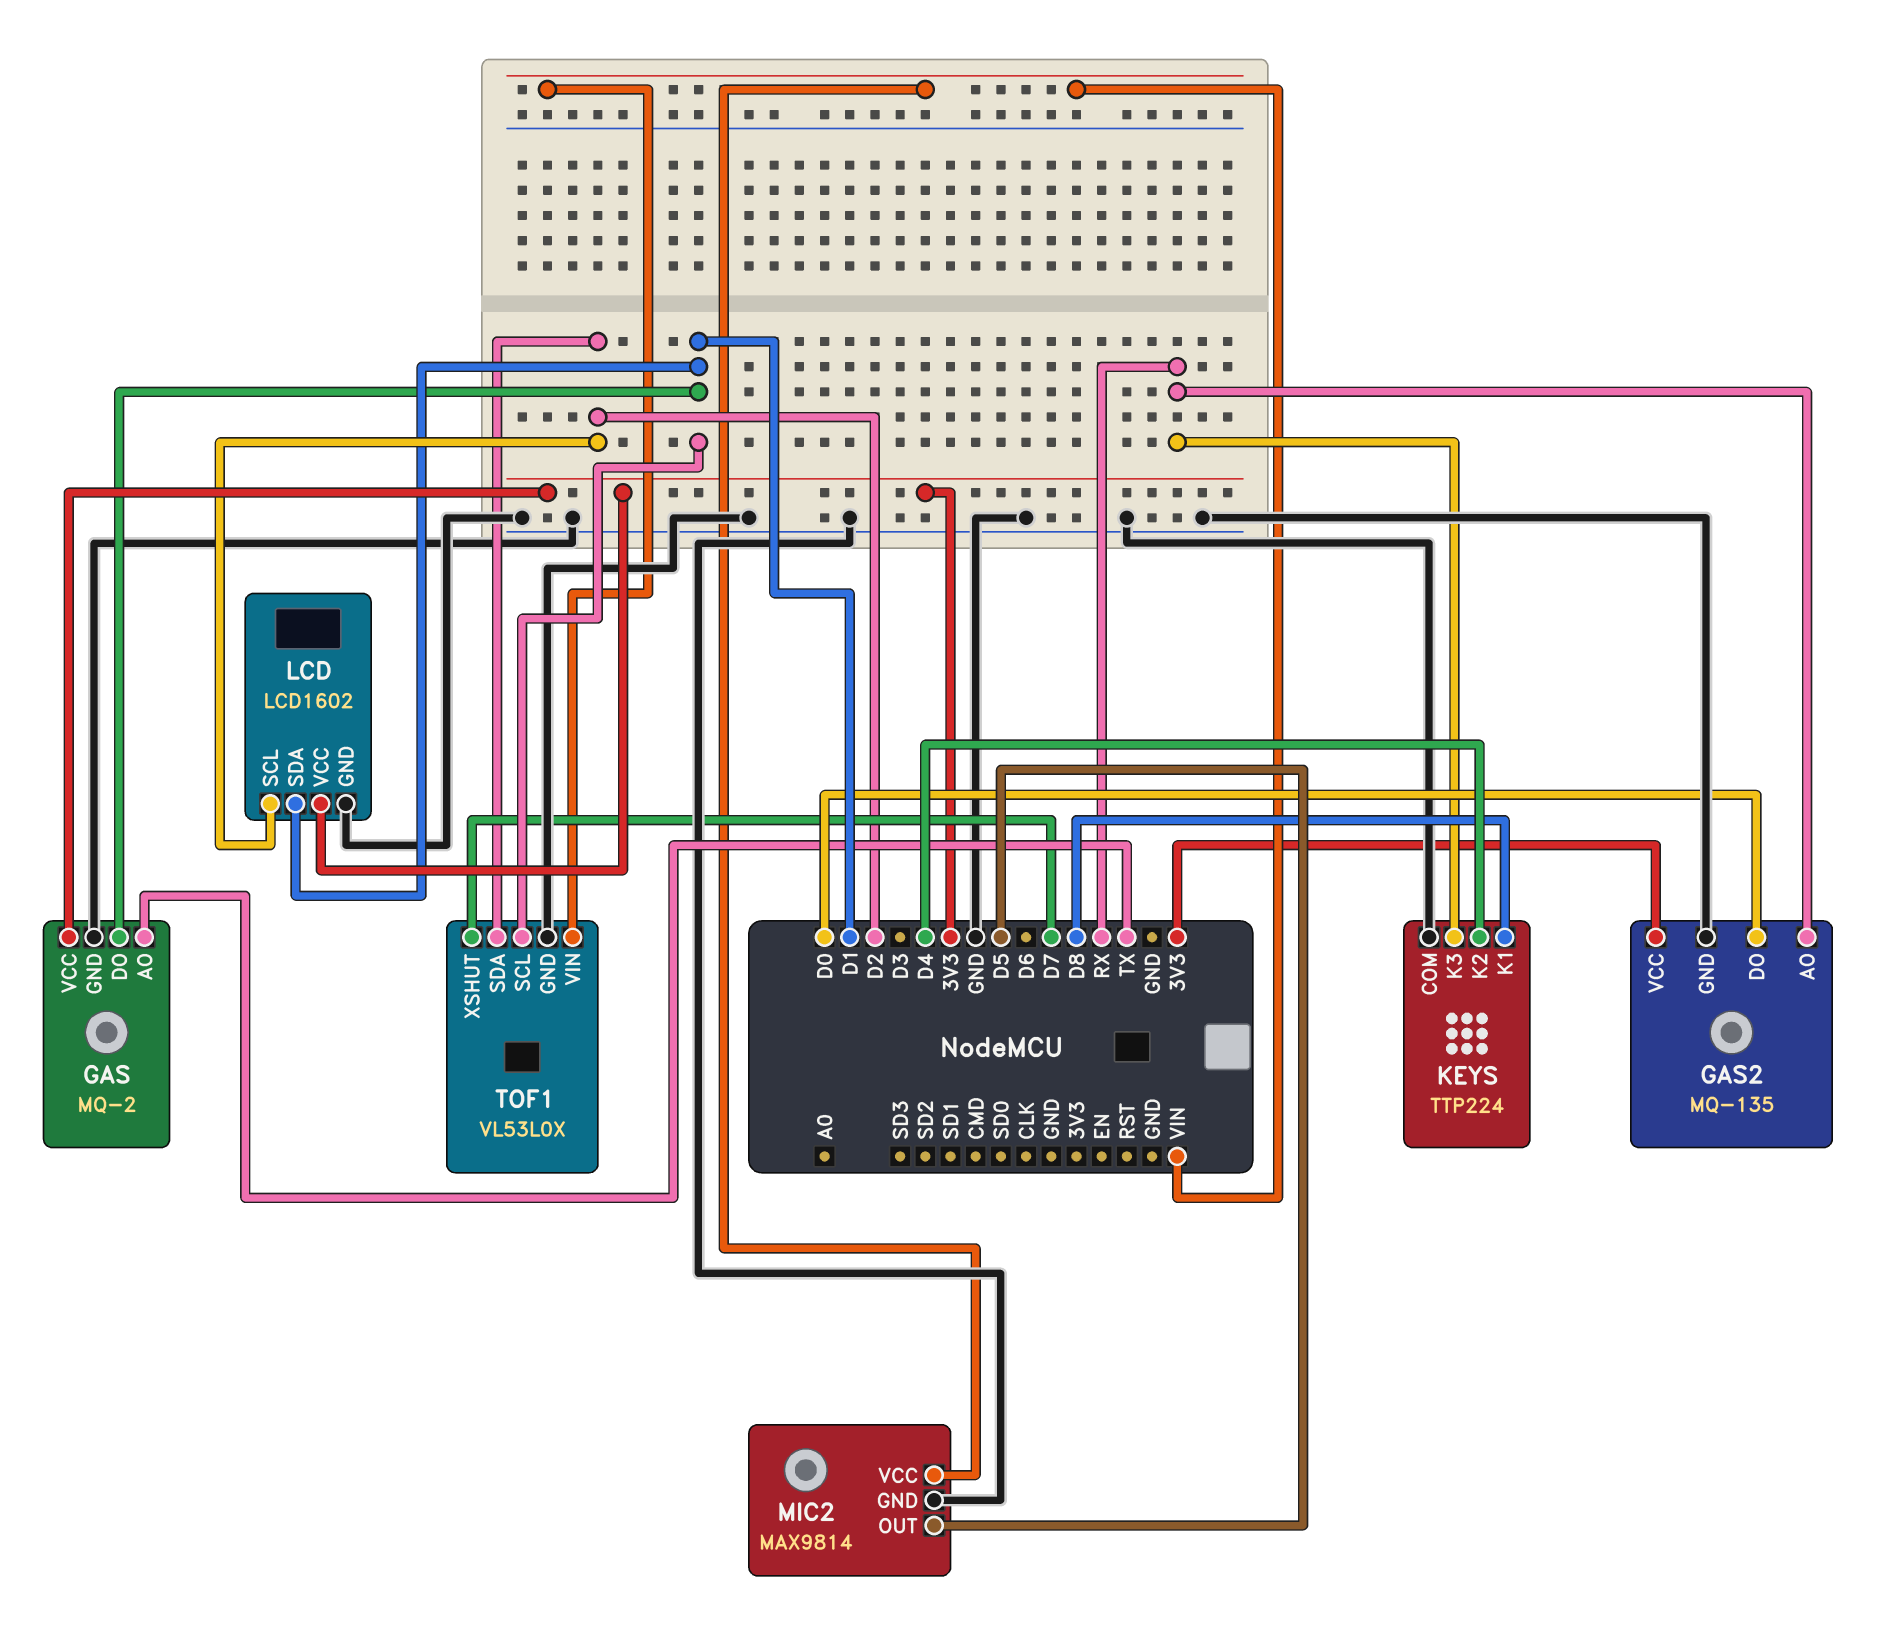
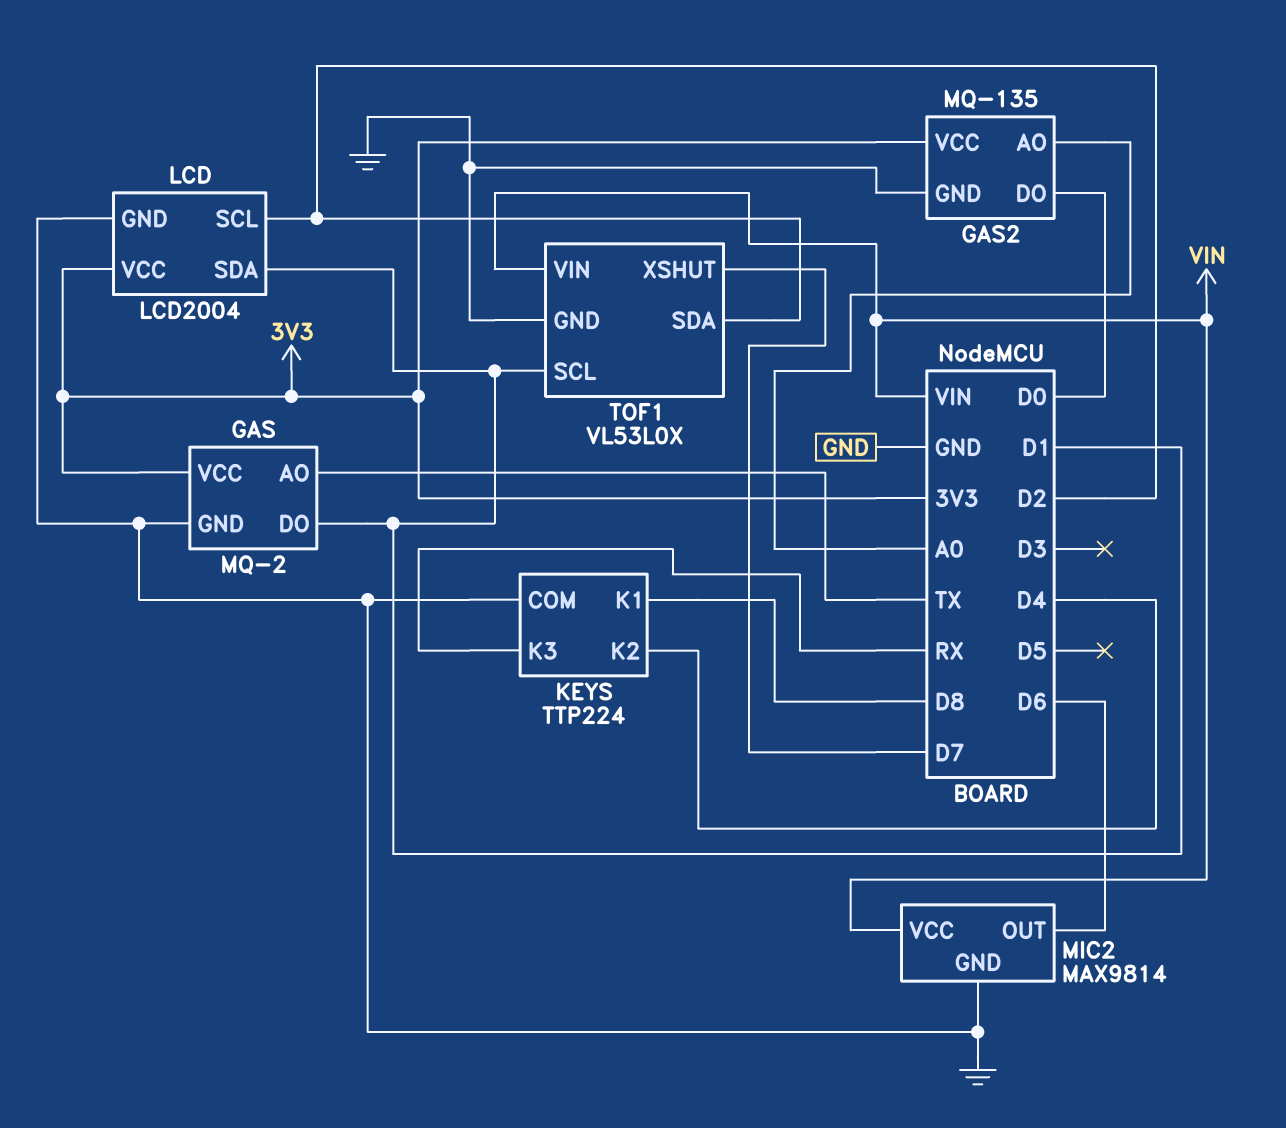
GAS2 pin AO: RX -> A0
LCD: LCD1602 -> LCD2004
MIC2 pin OUT: D5 -> D6

